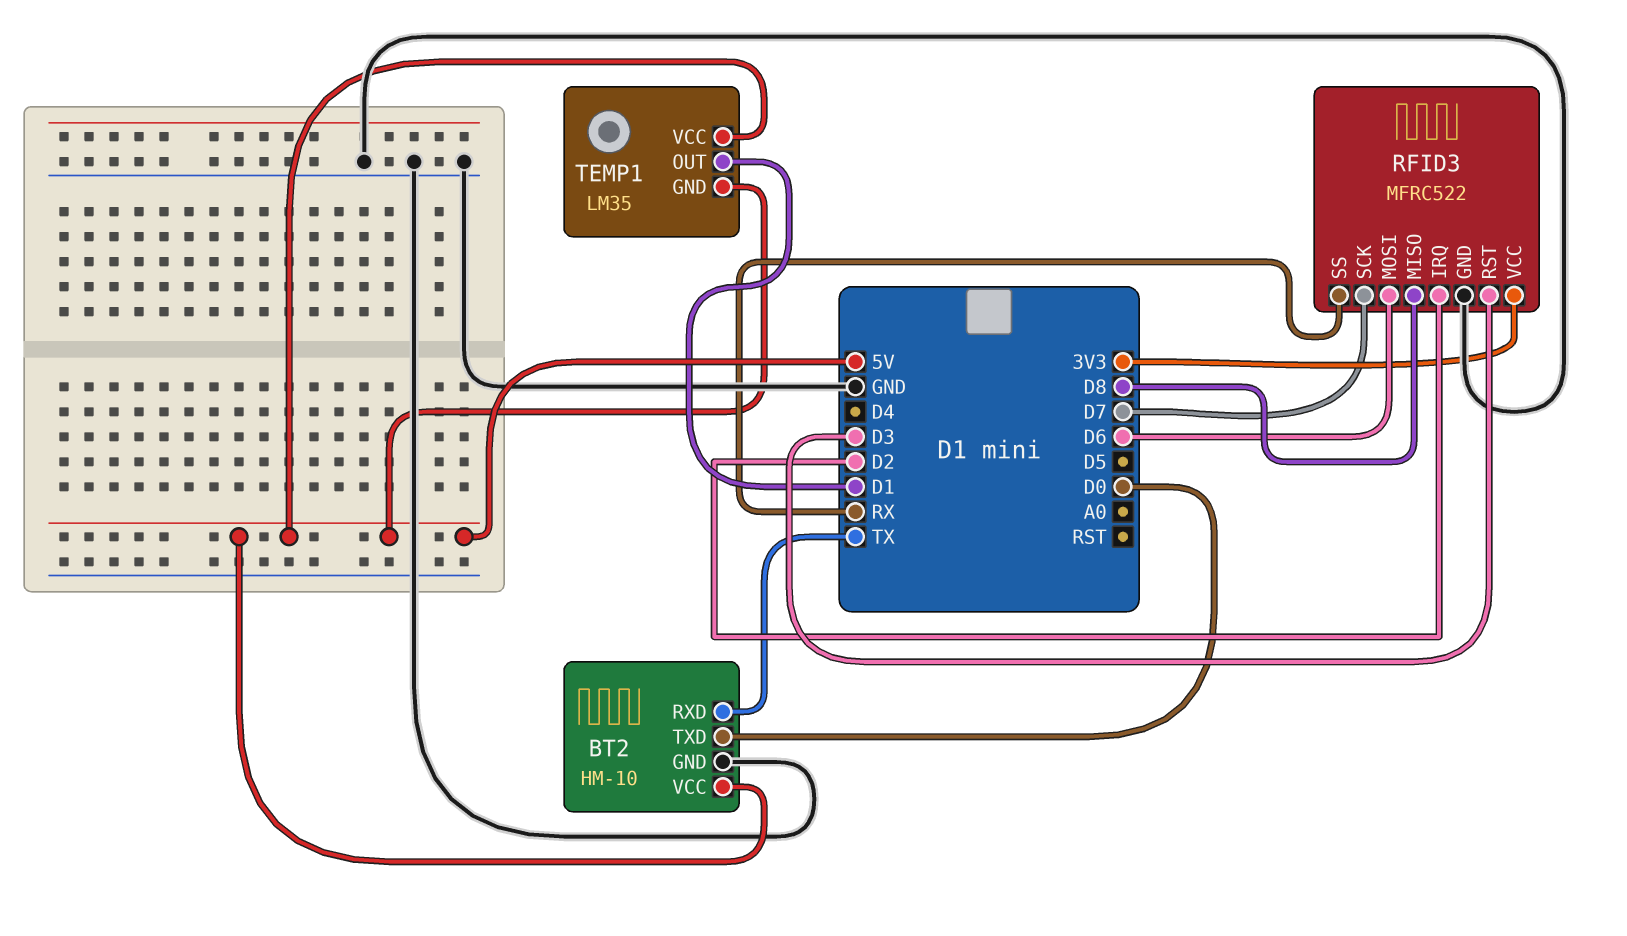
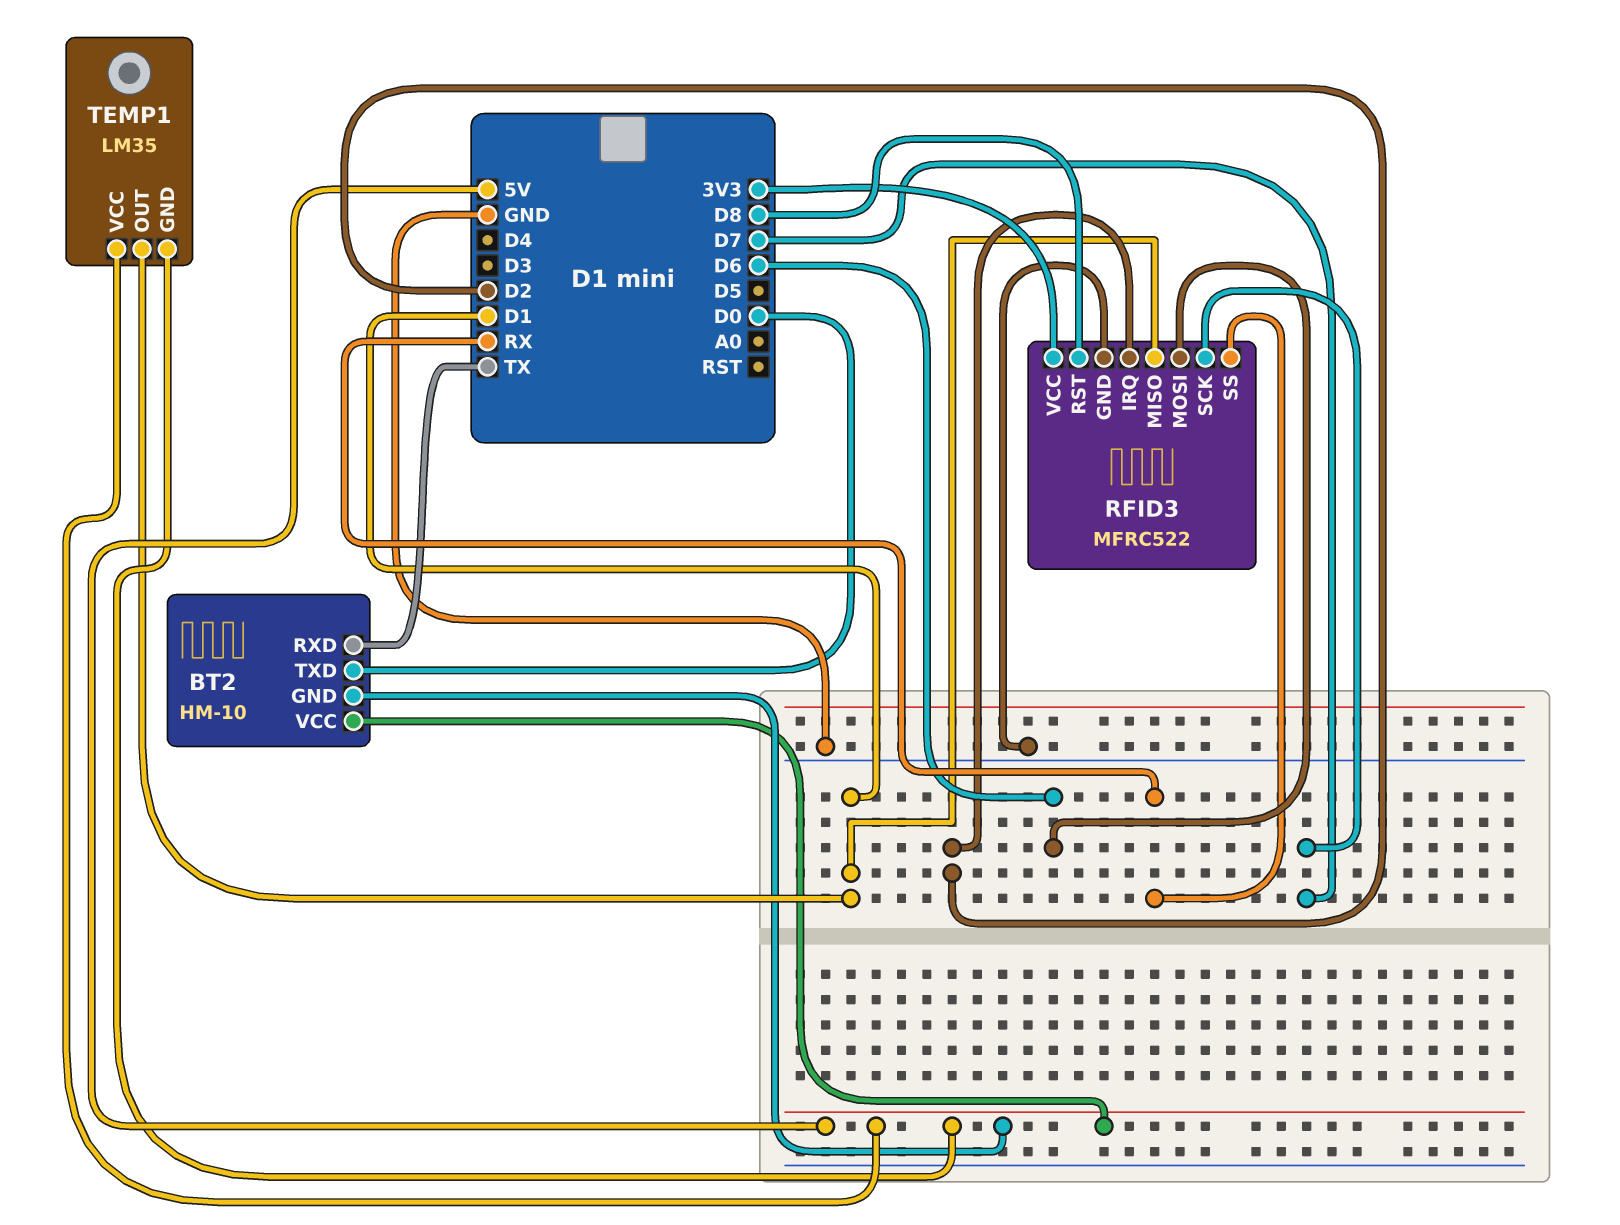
BT2 pin GND: GND -> 5V
RFID3 pin MISO: D8 -> D1
RFID3 pin RST: D3 -> D8

